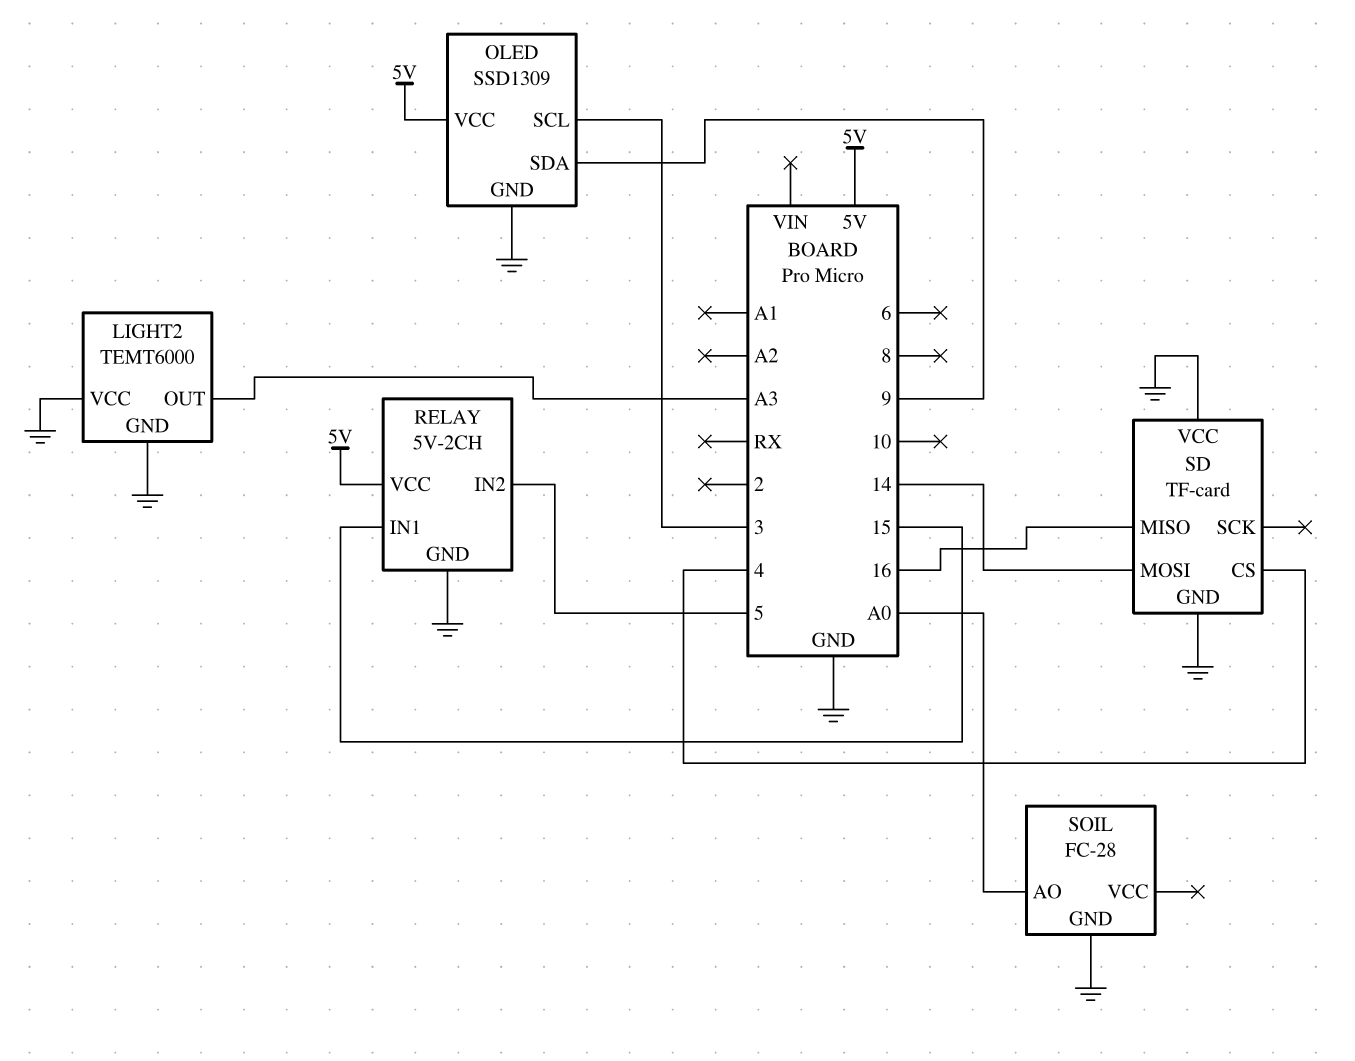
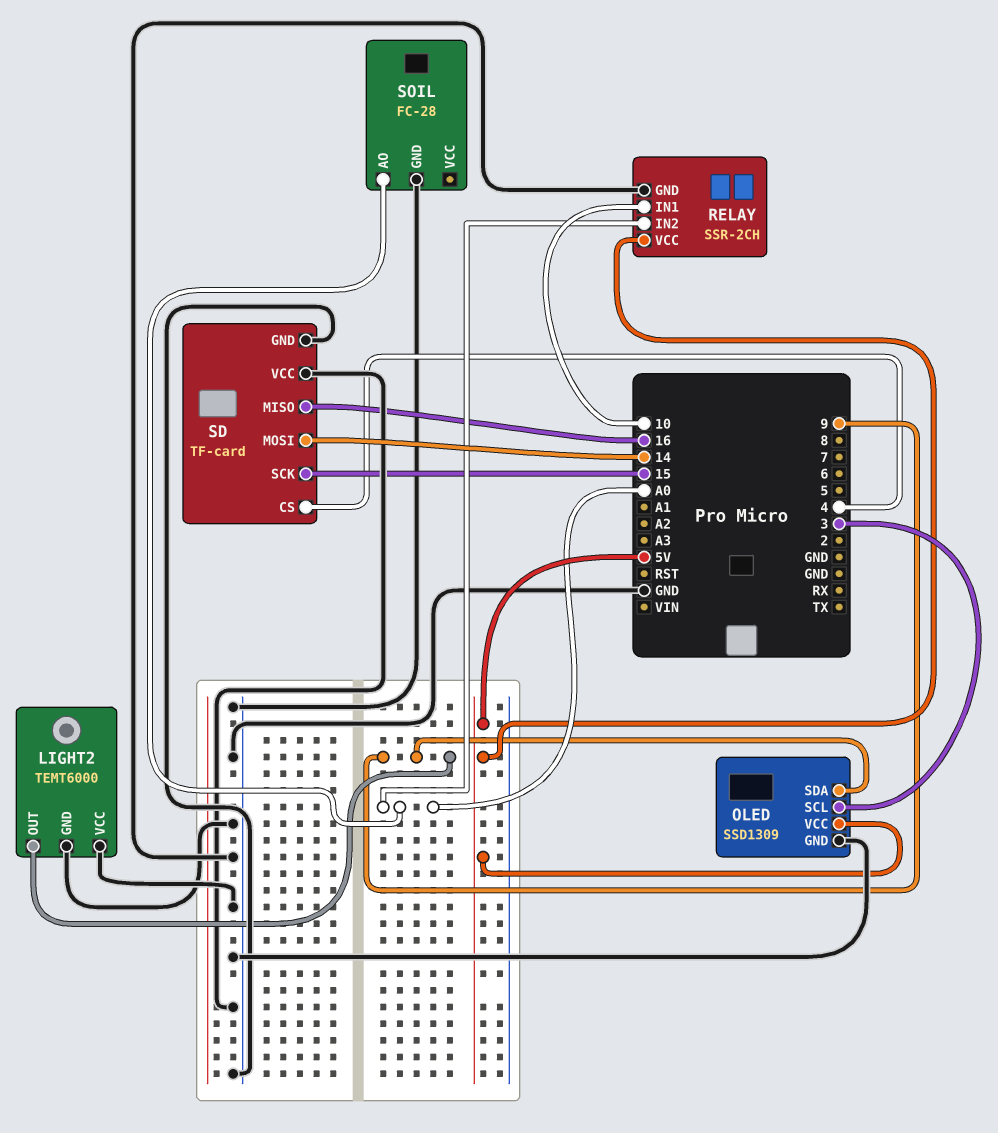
LIGHT2 pin OUT: A3 -> 9
RELAY: 5V-2CH -> SSR-2CH
RELAY pin IN1: 15 -> 10
RELAY pin IN2: 5 -> A0
SD pin SCK: none -> 15

